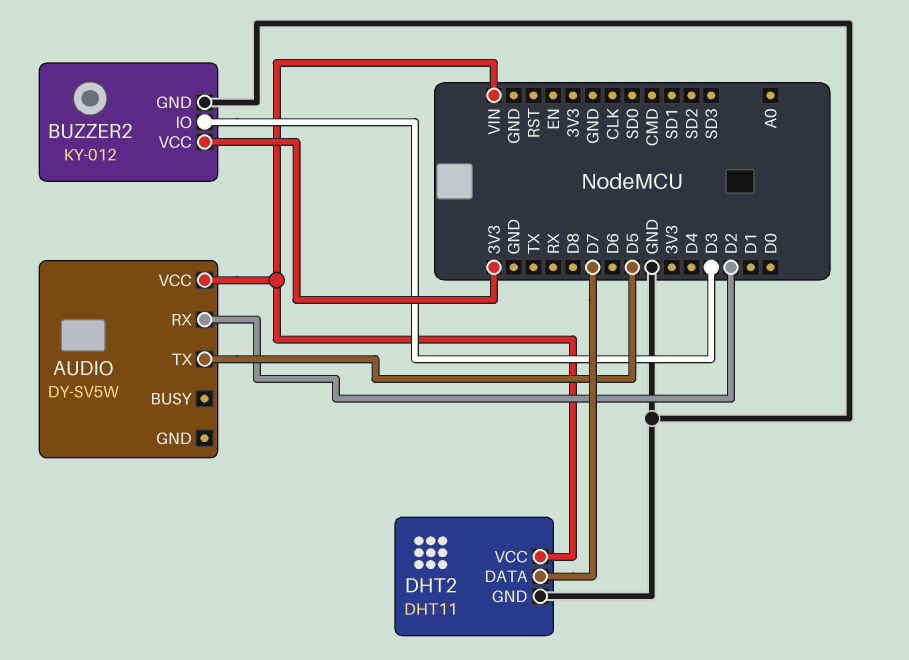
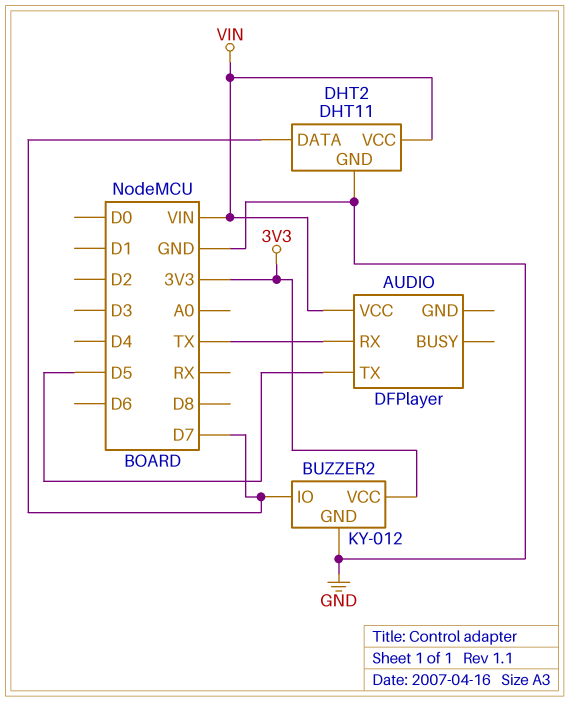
AUDIO: DY-SV5W -> DFPlayer
AUDIO pin RX: D2 -> TX
BUZZER2 pin IO: D3 -> D7

